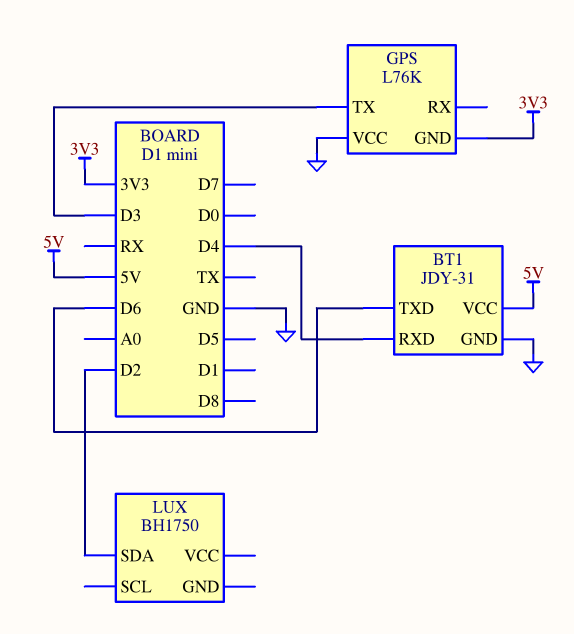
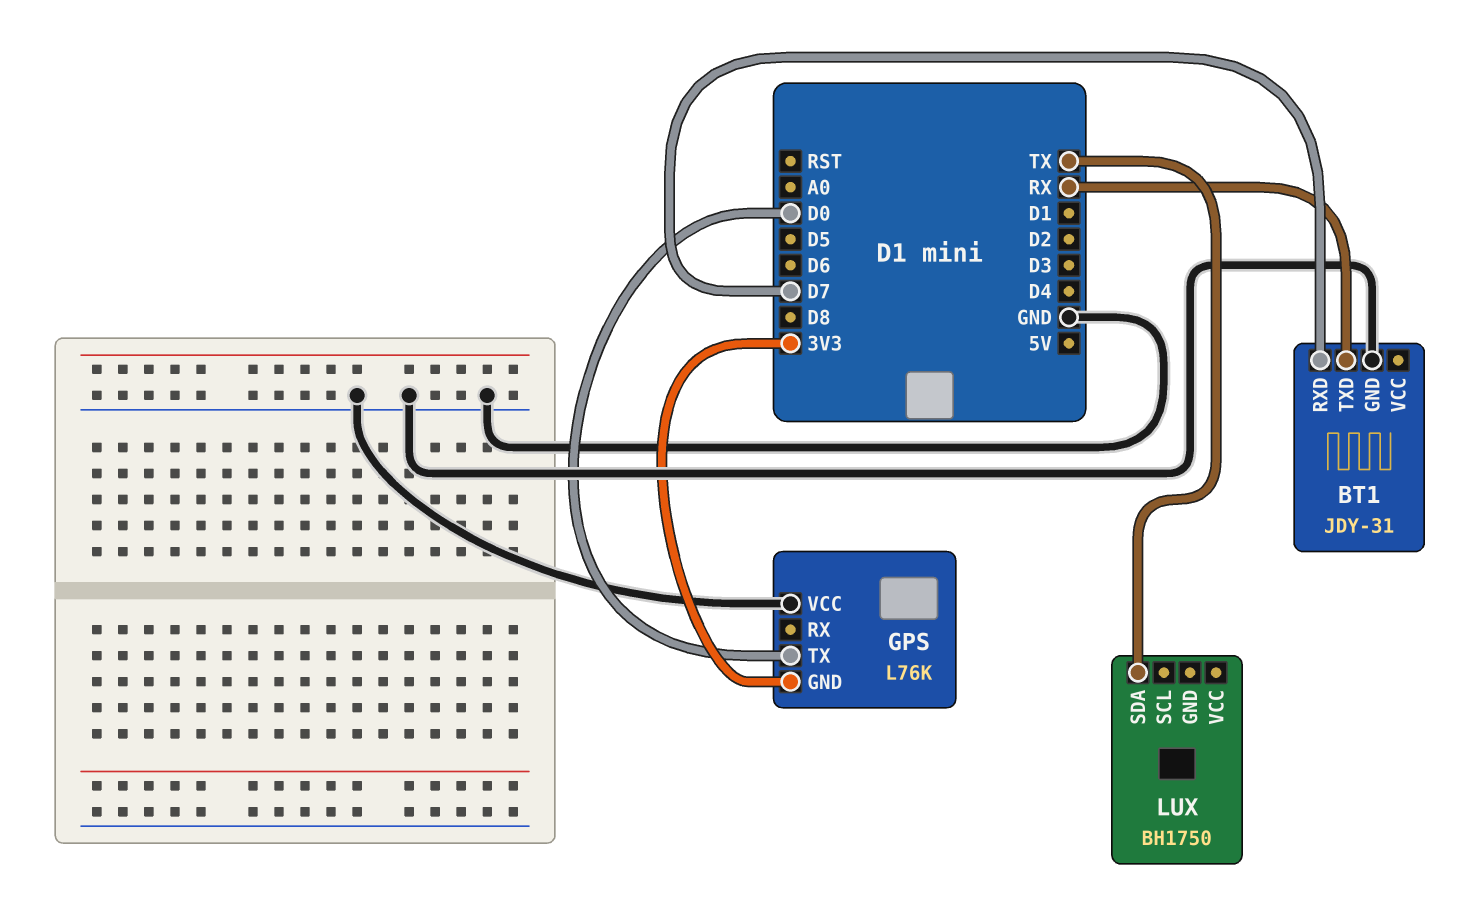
BT1 pin RXD: D4 -> D7
BT1 pin TXD: D6 -> RX
BT1 pin VCC: 5V -> none
GPS pin TX: D3 -> D0
LUX pin SDA: D2 -> TX

